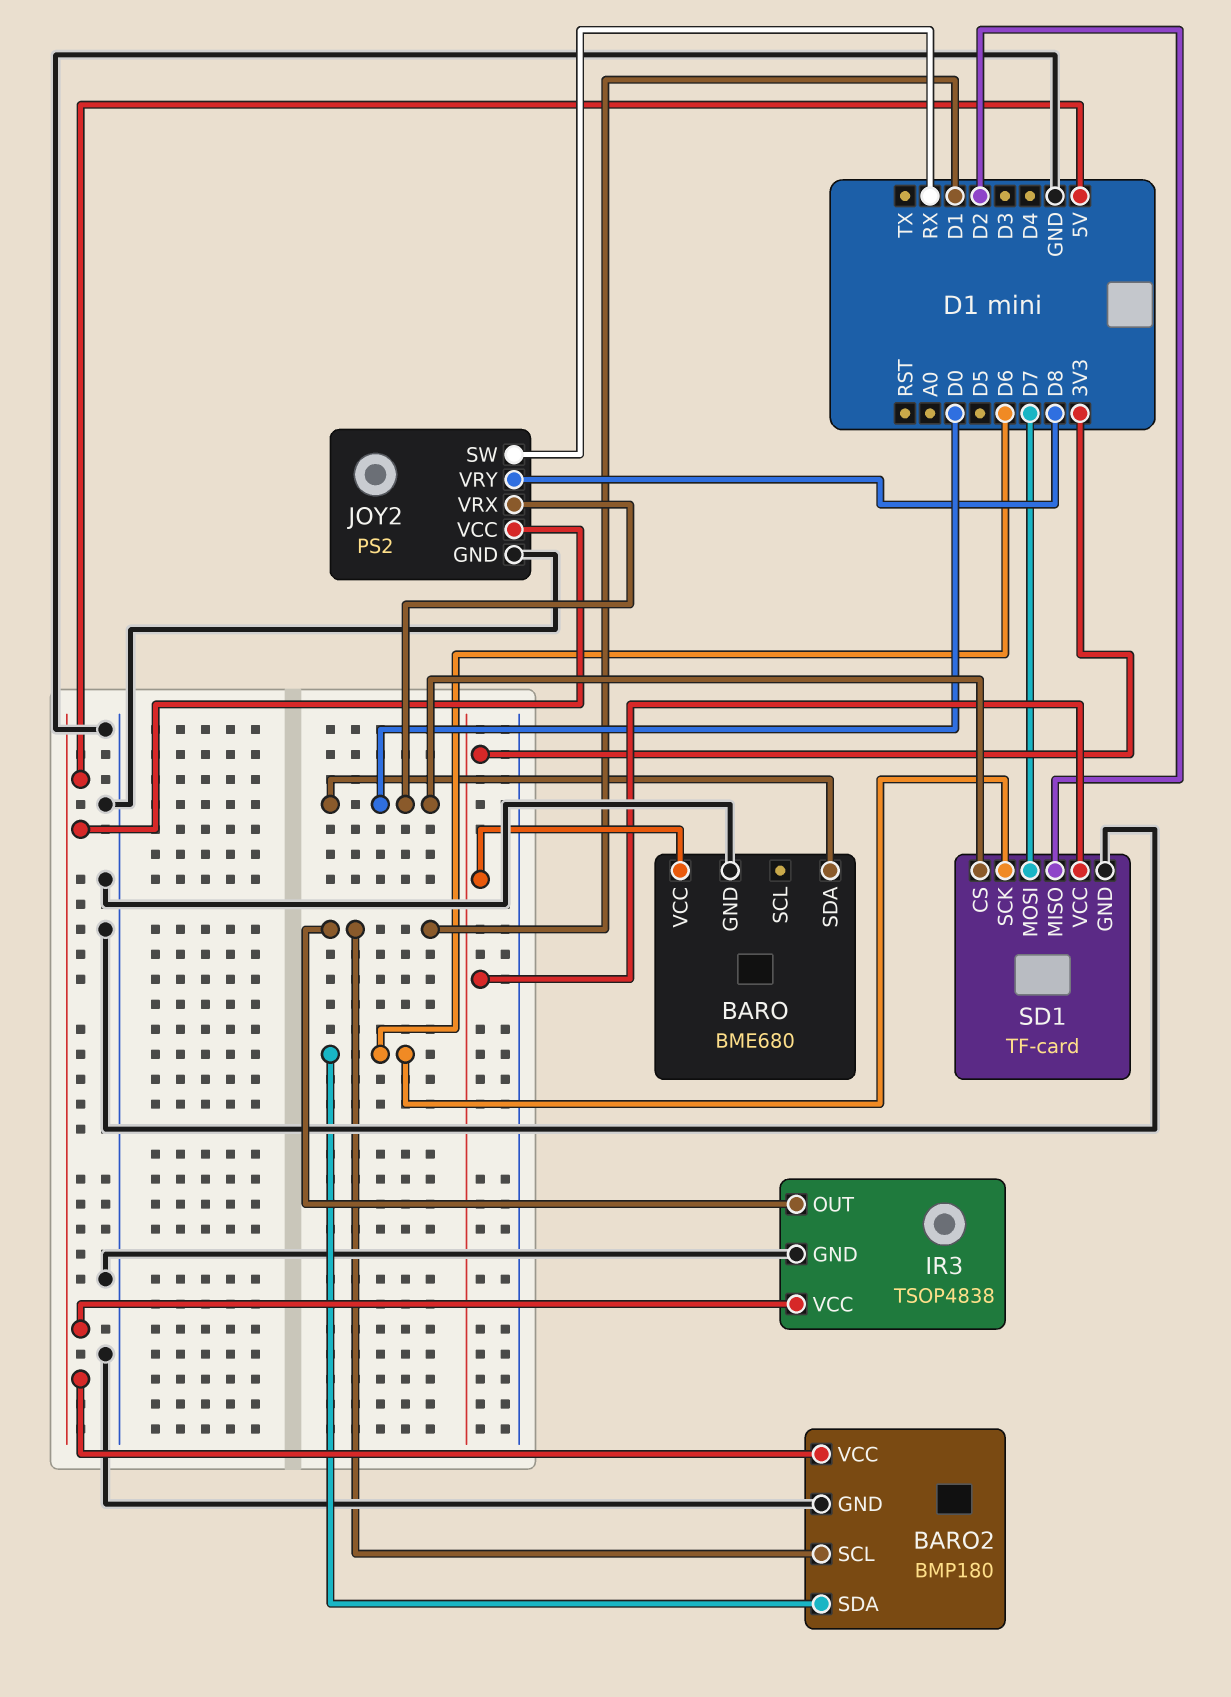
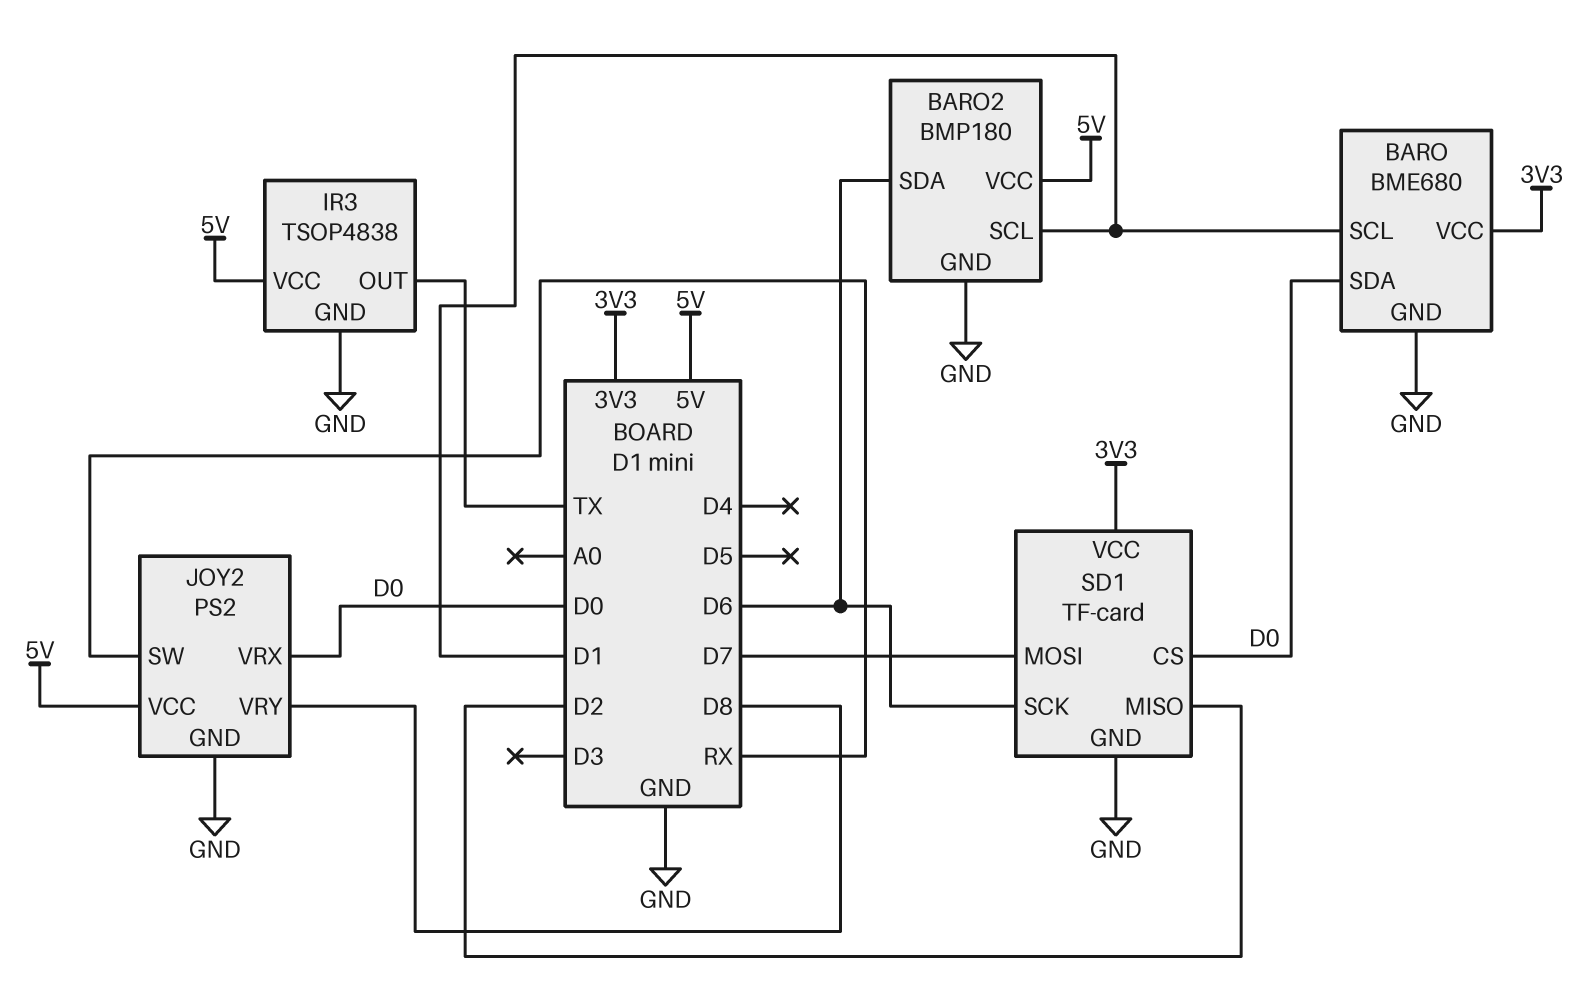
BARO pin SCL: none -> D1
IR3 pin OUT: D1 -> TX

